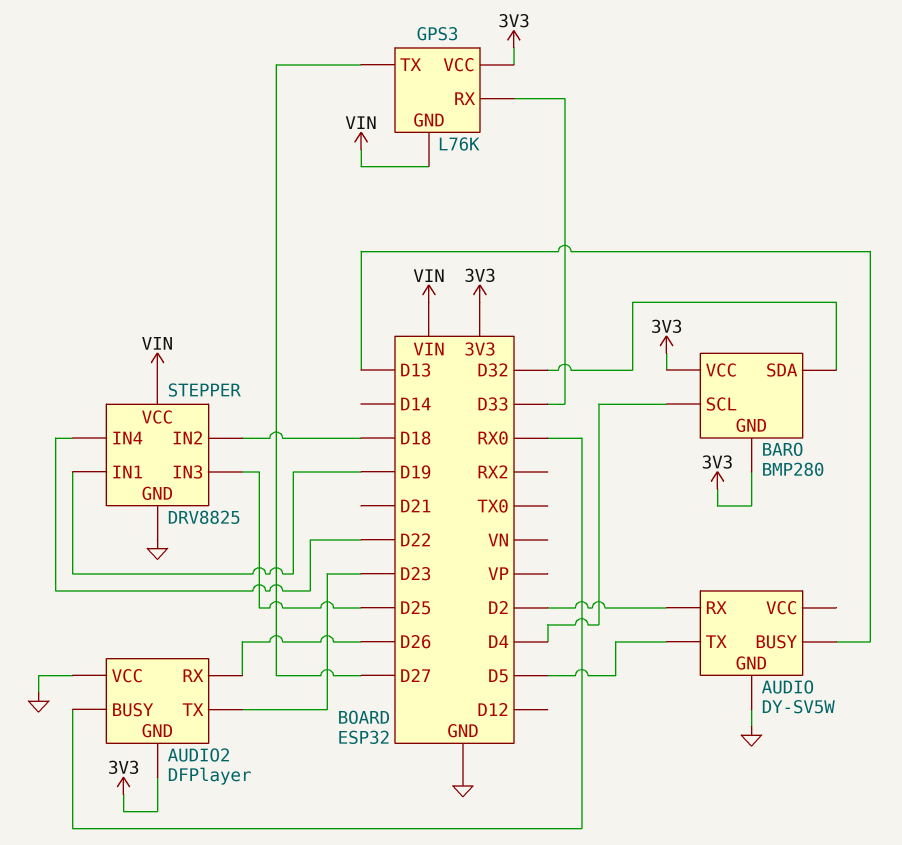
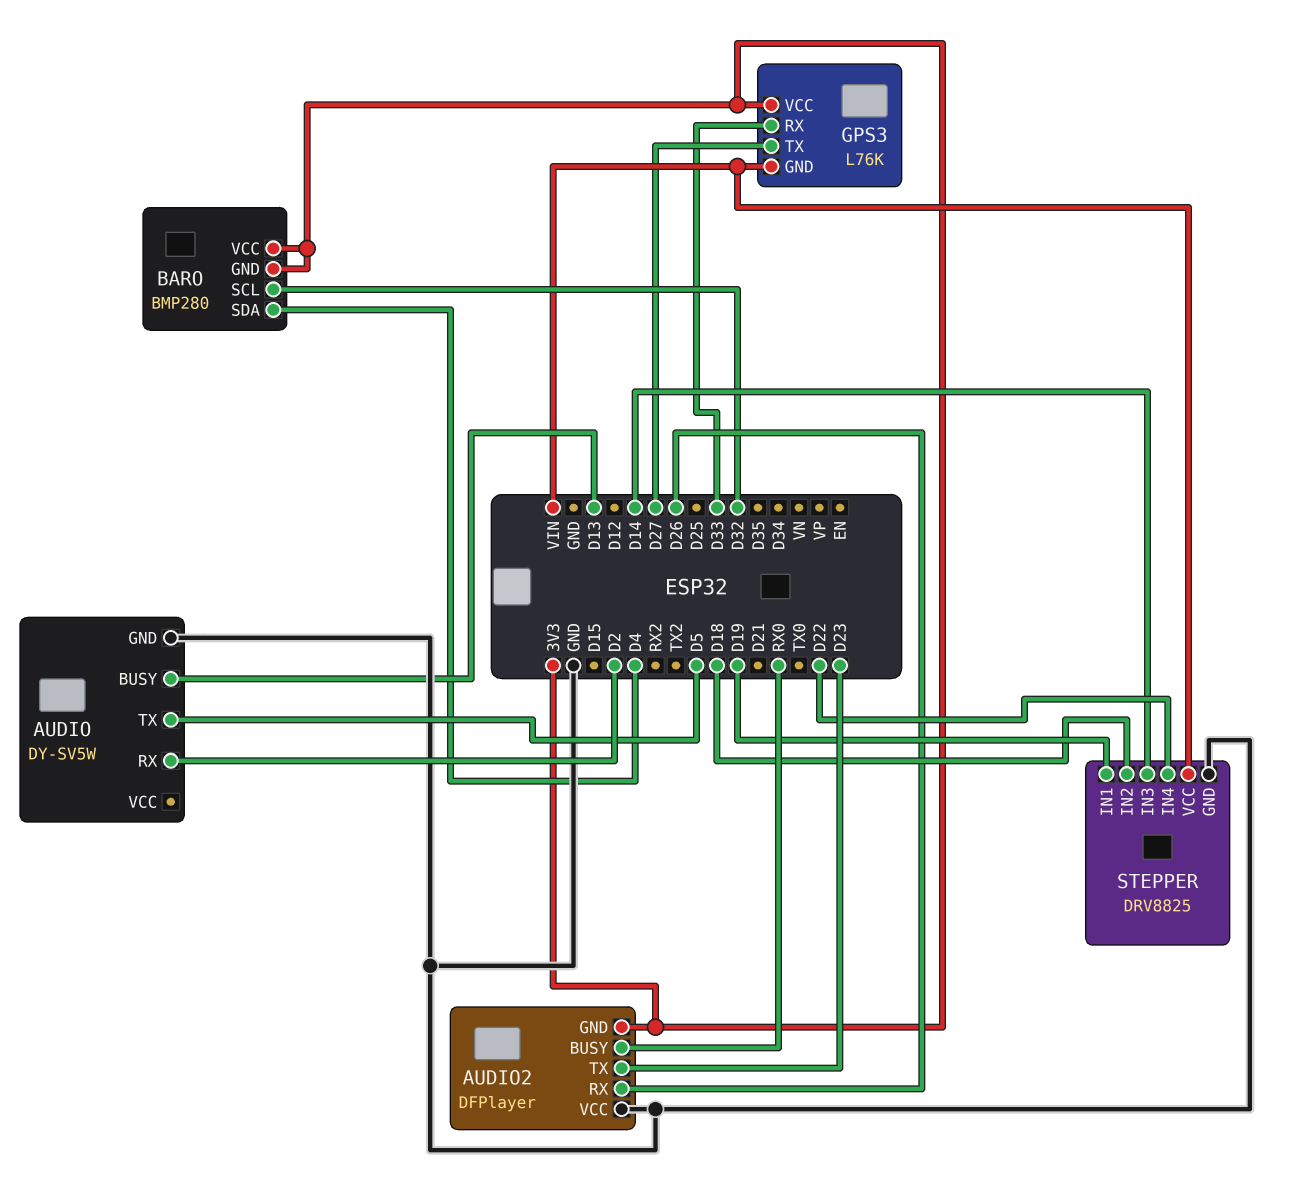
BARO pin SCL: D4 -> D32
BARO pin SDA: D32 -> D4
STEPPER pin IN3: D25 -> D14

